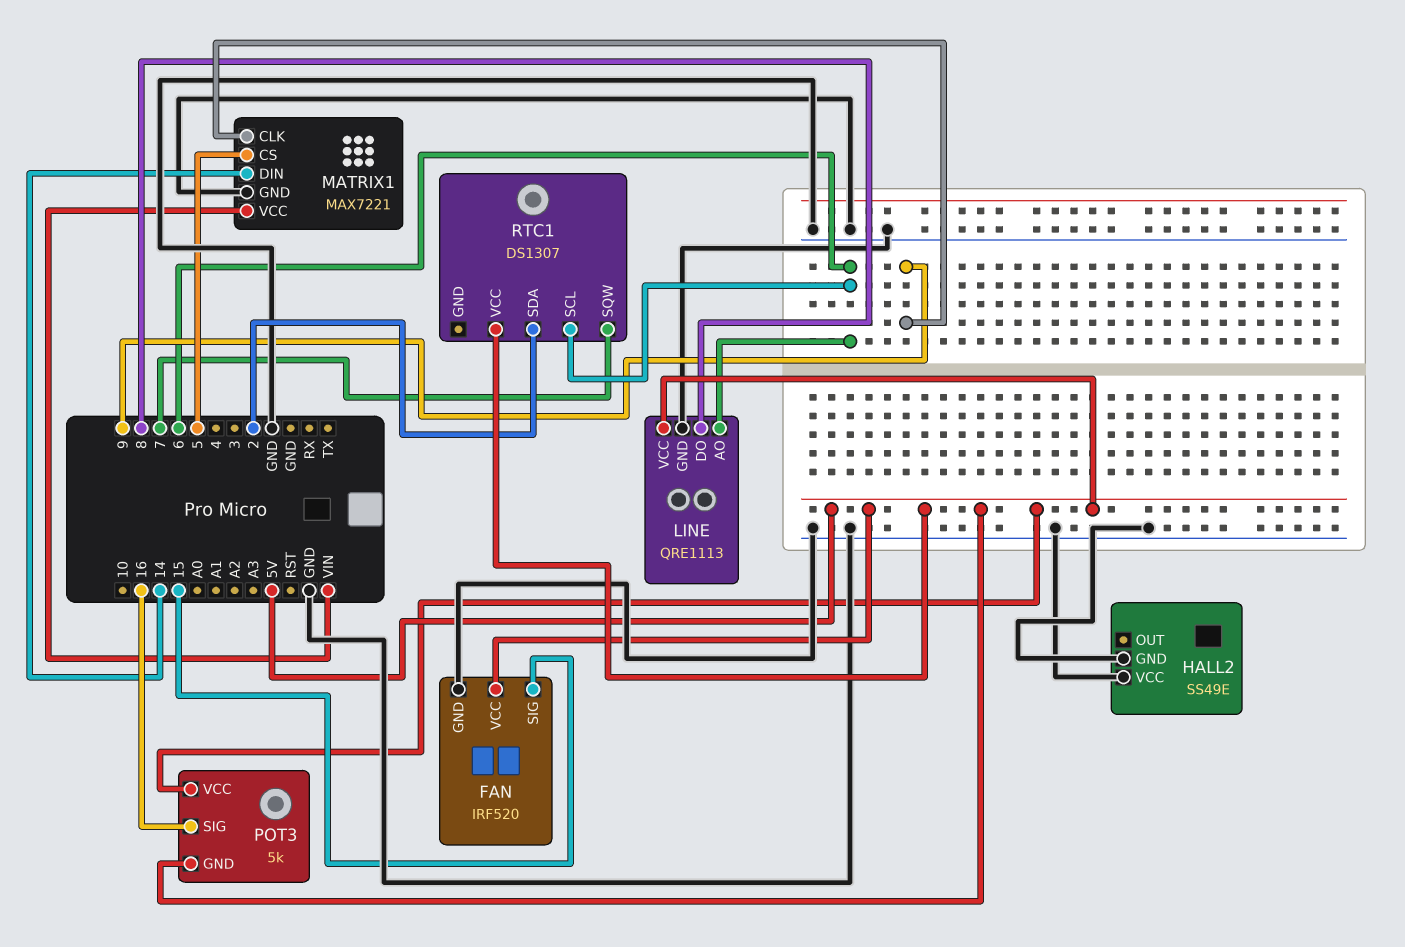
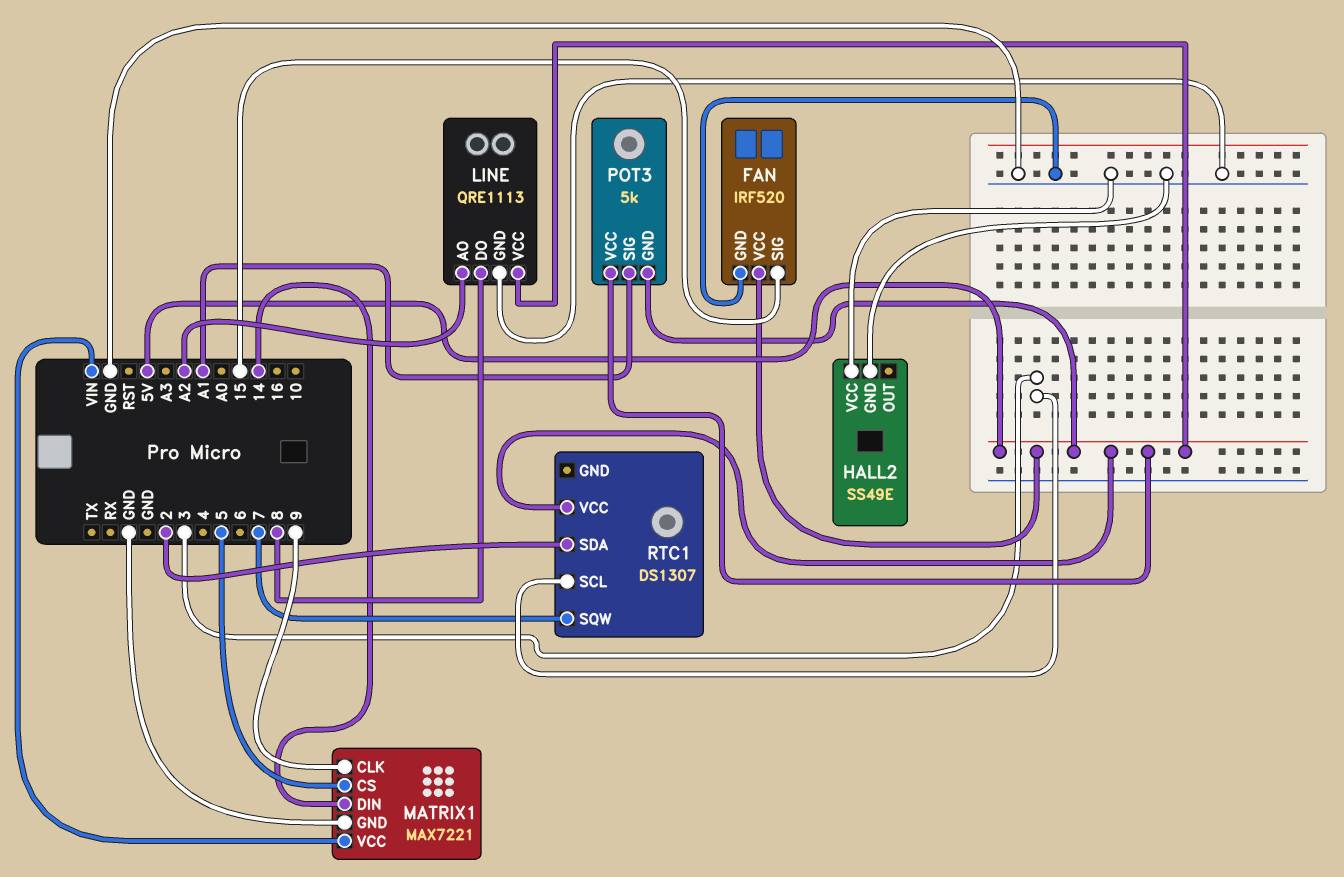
LINE pin AO: 6 -> A2
POT3 pin SIG: 16 -> A1
RTC1 pin SCL: 6 -> 3

